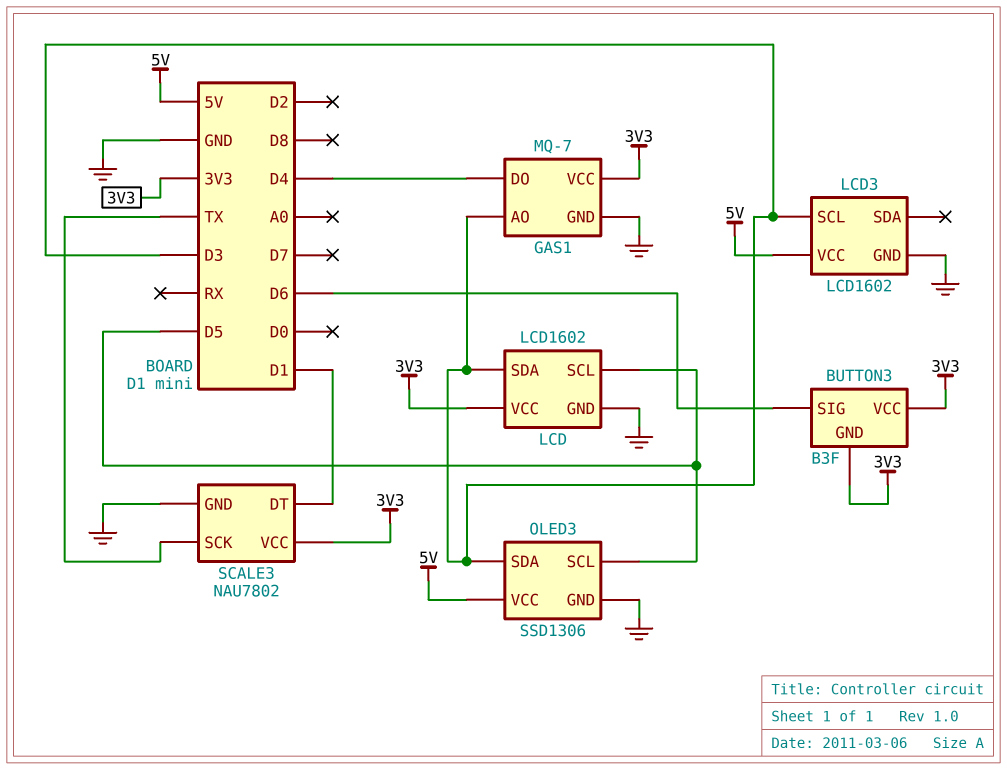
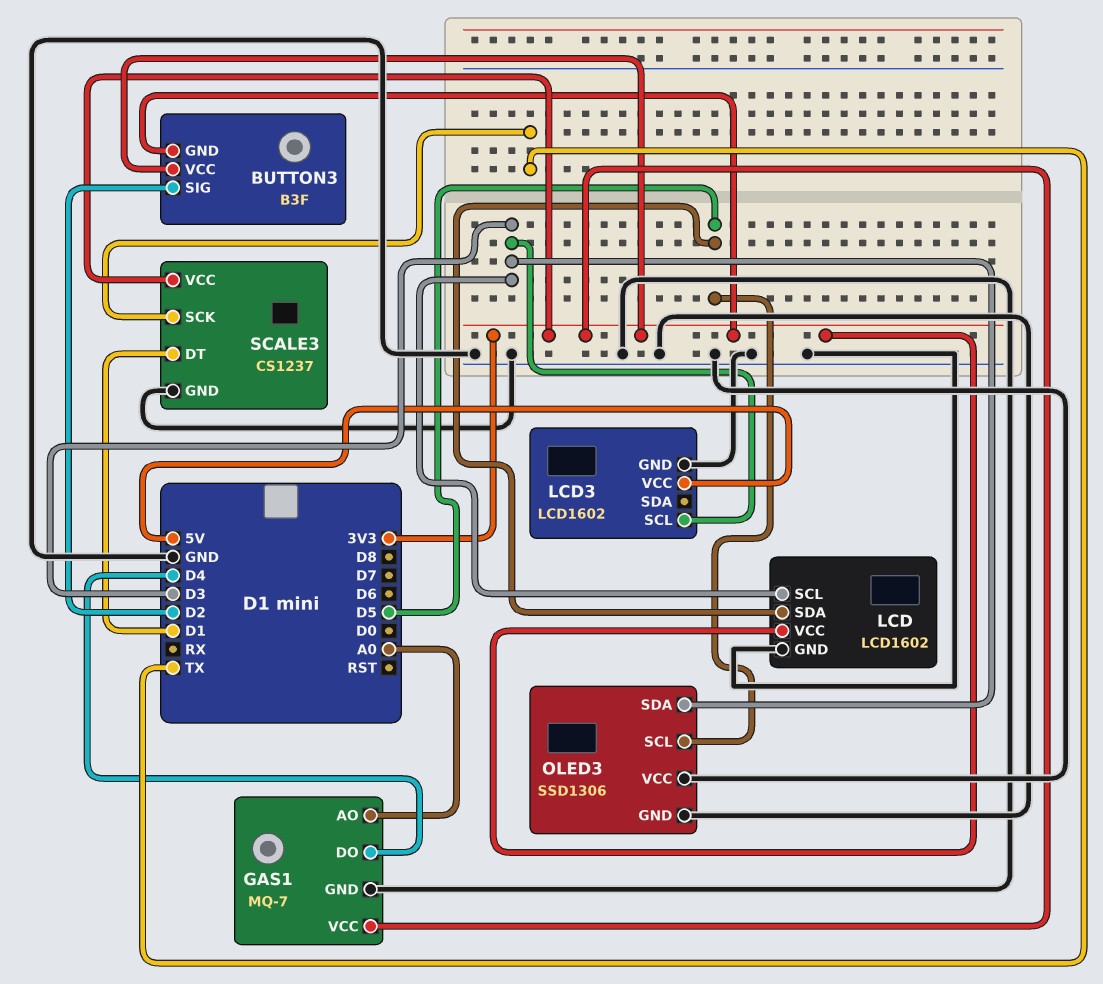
BUTTON3 pin SIG: D6 -> D2
GAS1 pin AO: D3 -> A0
LCD pin SCL: D5 -> D3
LCD pin SDA: D3 -> D5
OLED3 pin VCC: 5V -> GND
SCALE3: NAU7802 -> CS1237

